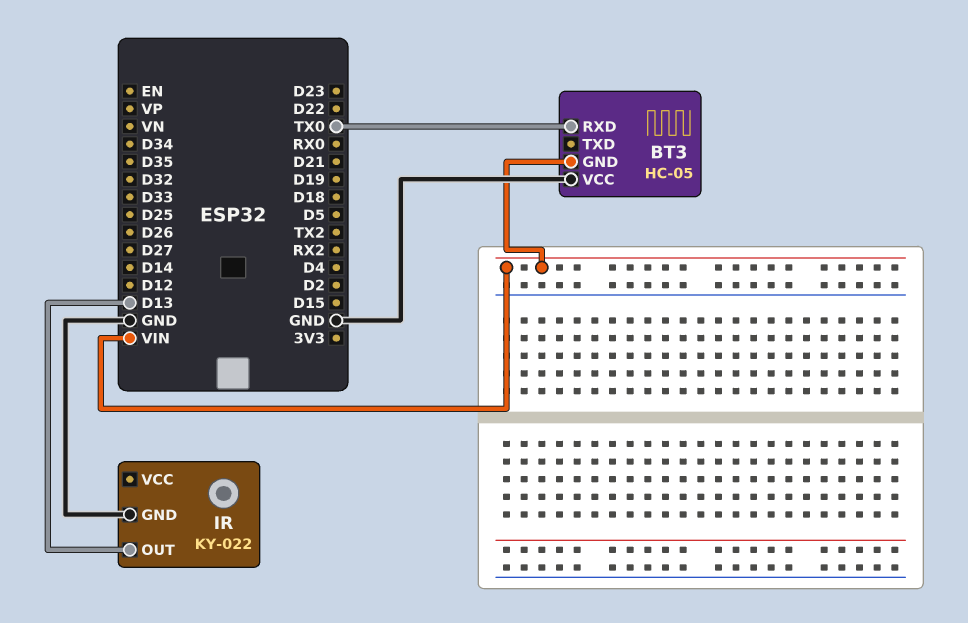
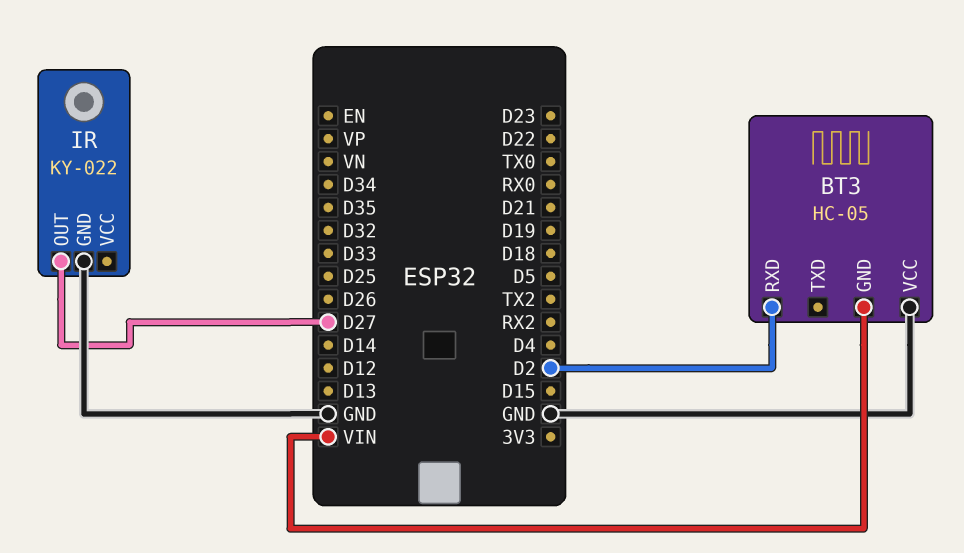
BT3 pin RXD: TX0 -> D2
IR pin OUT: D13 -> D27

